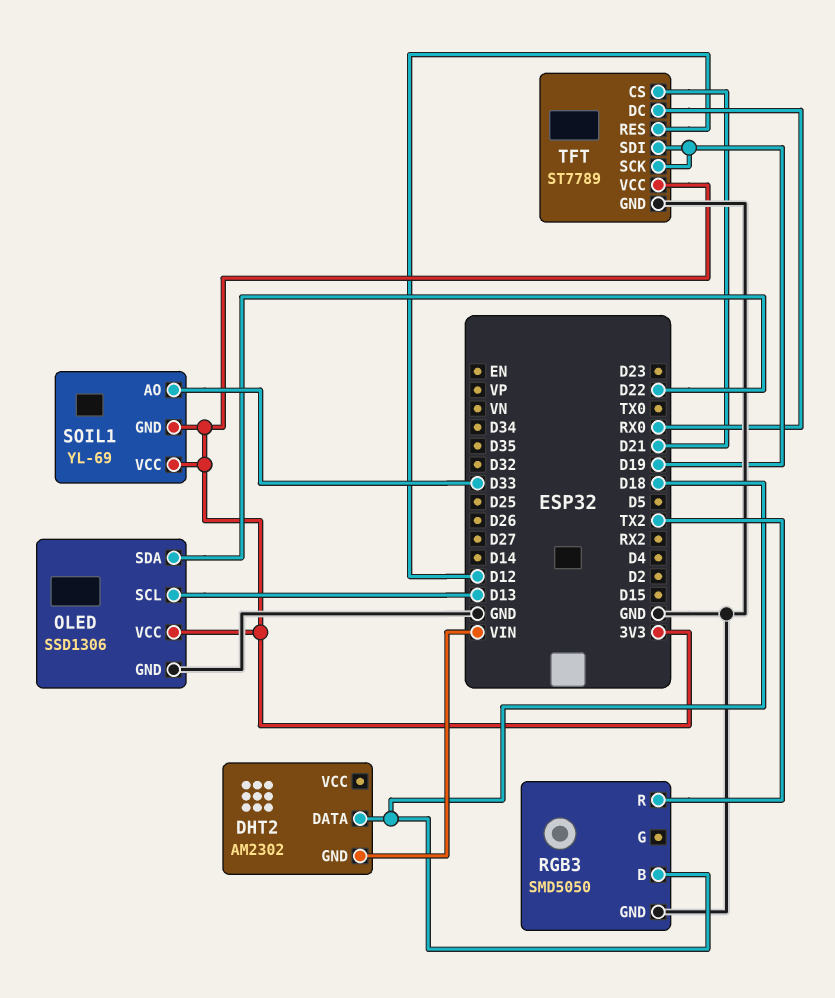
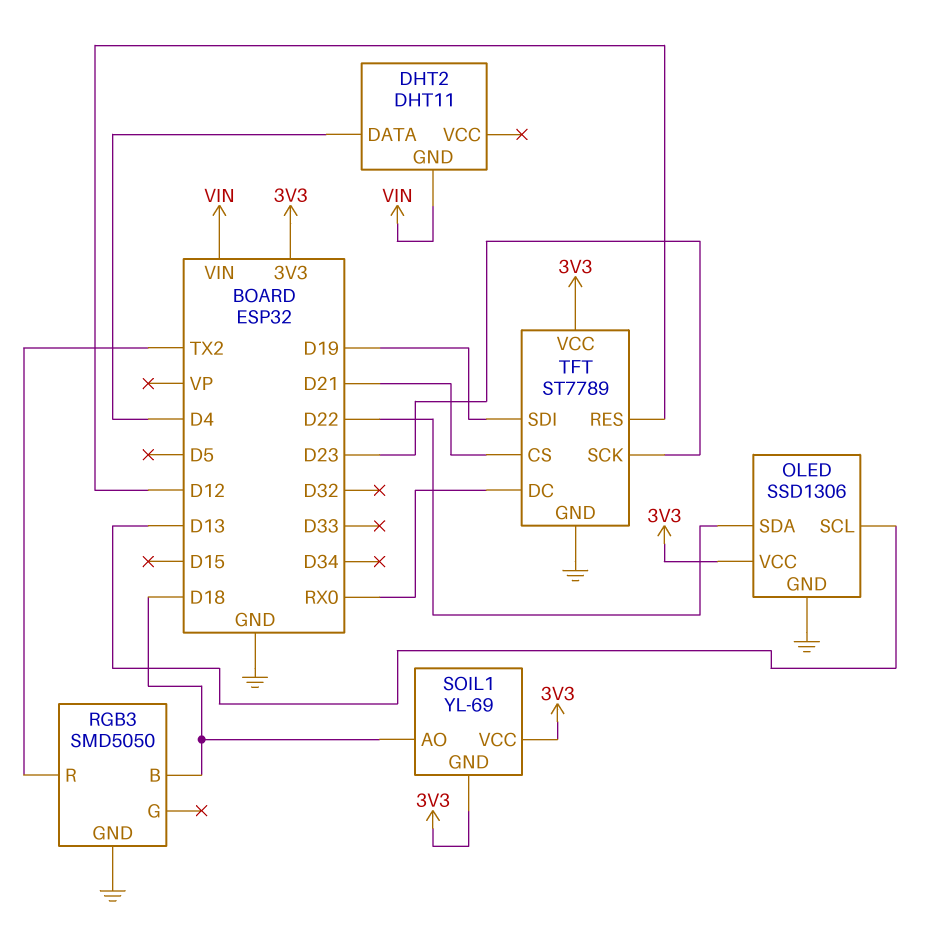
DHT2: AM2302 -> DHT11
DHT2 pin DATA: D18 -> D4
SOIL1 pin AO: D33 -> D18
TFT pin SCK: D19 -> D23

